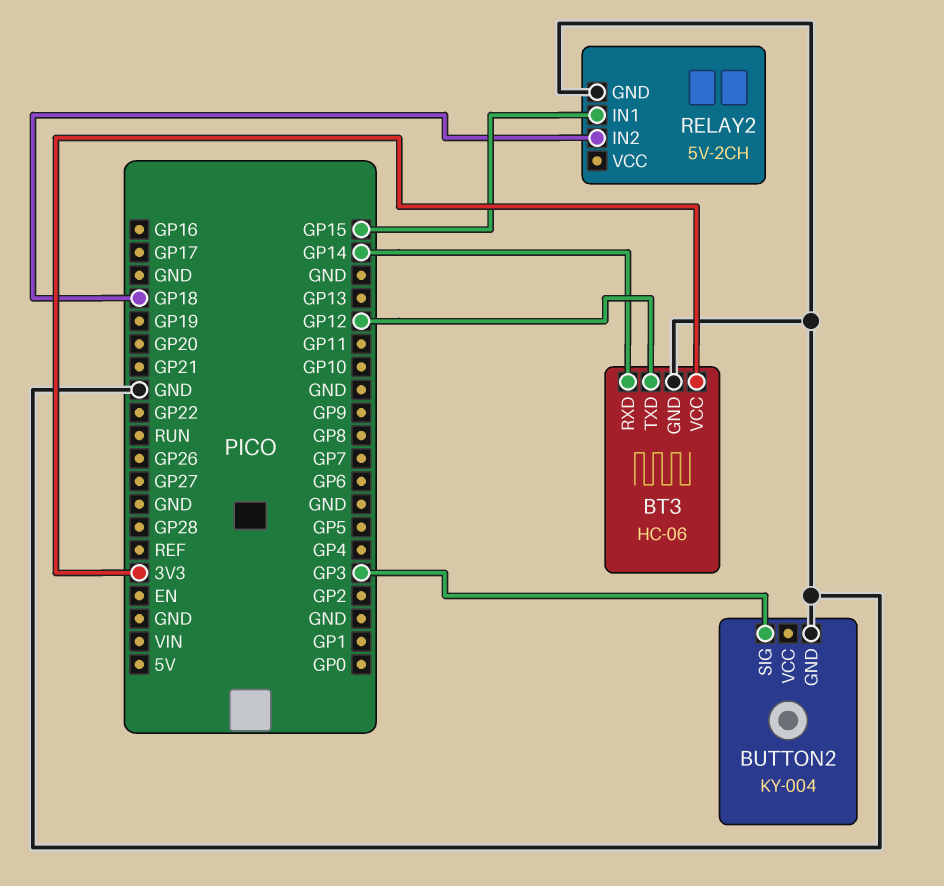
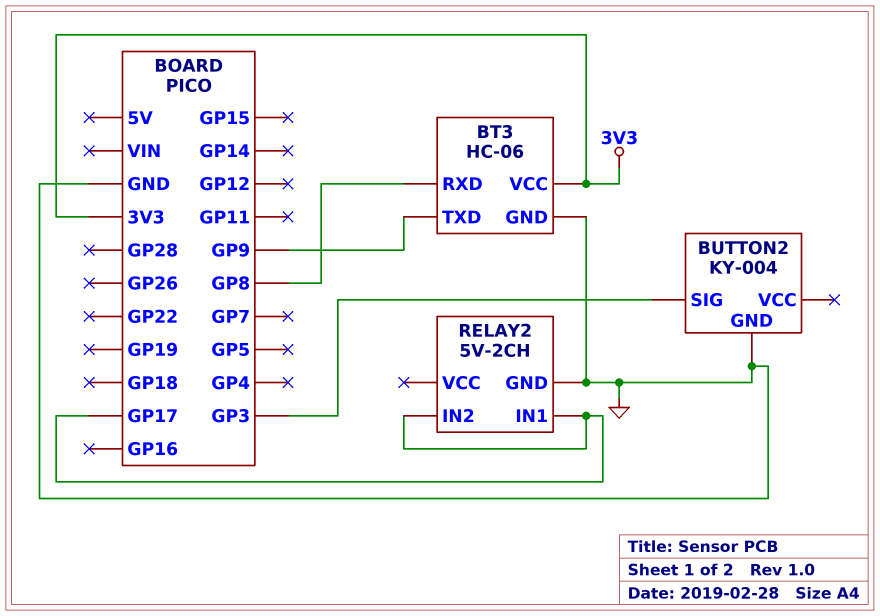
BT3 pin RXD: GP14 -> GP8
BT3 pin TXD: GP12 -> GP9
RELAY2 pin IN1: GP15 -> GP17
RELAY2 pin IN2: GP18 -> GP17

